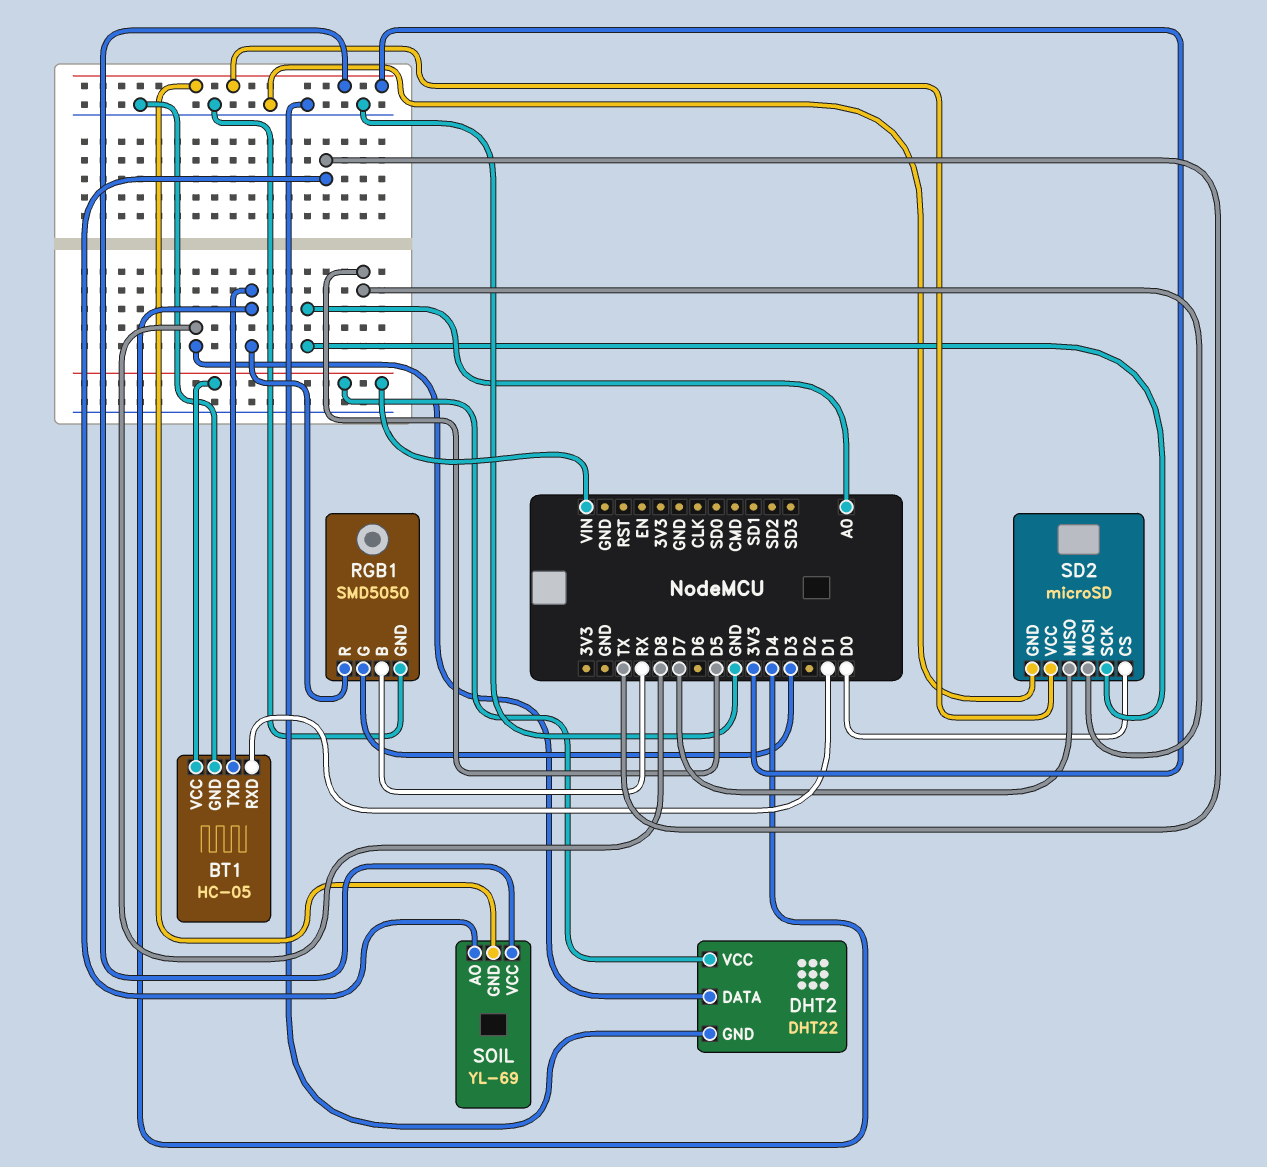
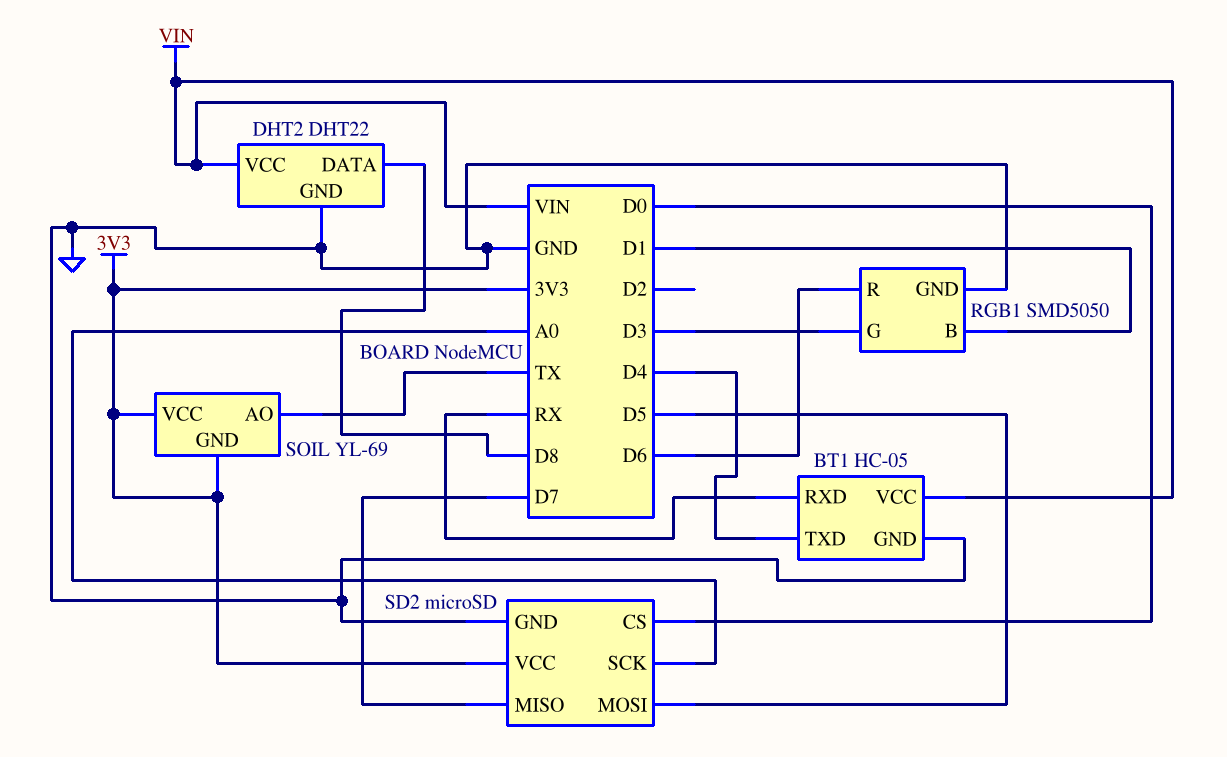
BT1 pin RXD: D1 -> RX
RGB1 pin B: RX -> D1
RGB1 pin R: D4 -> D6

